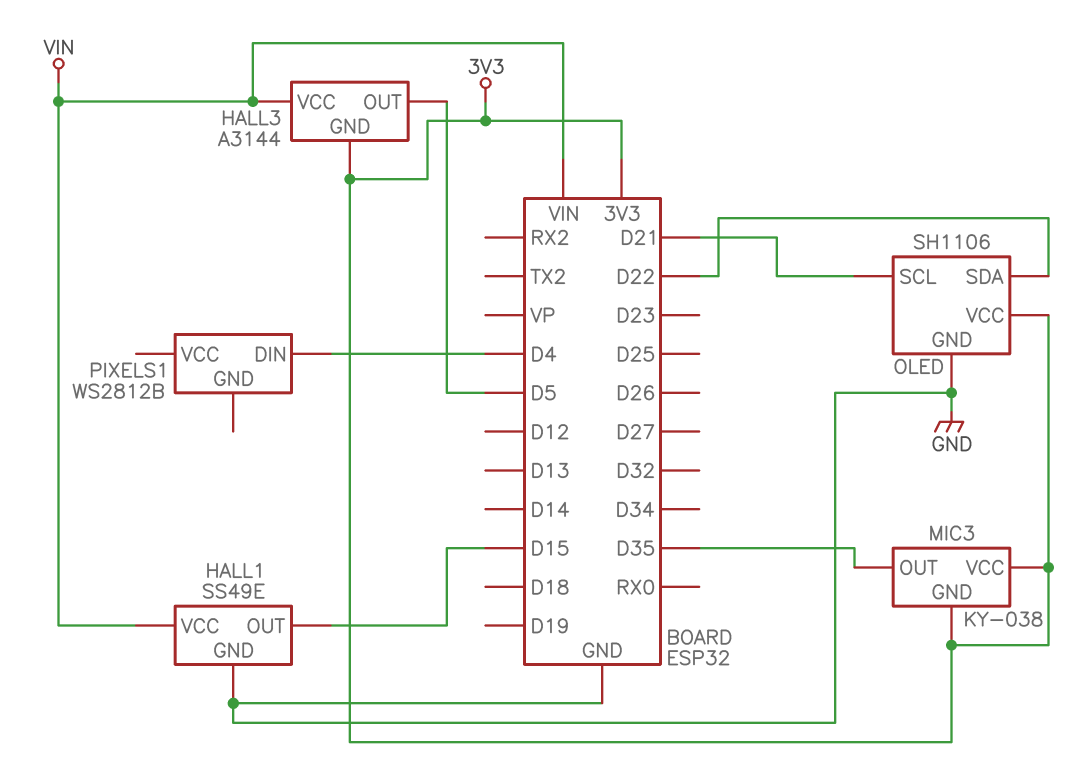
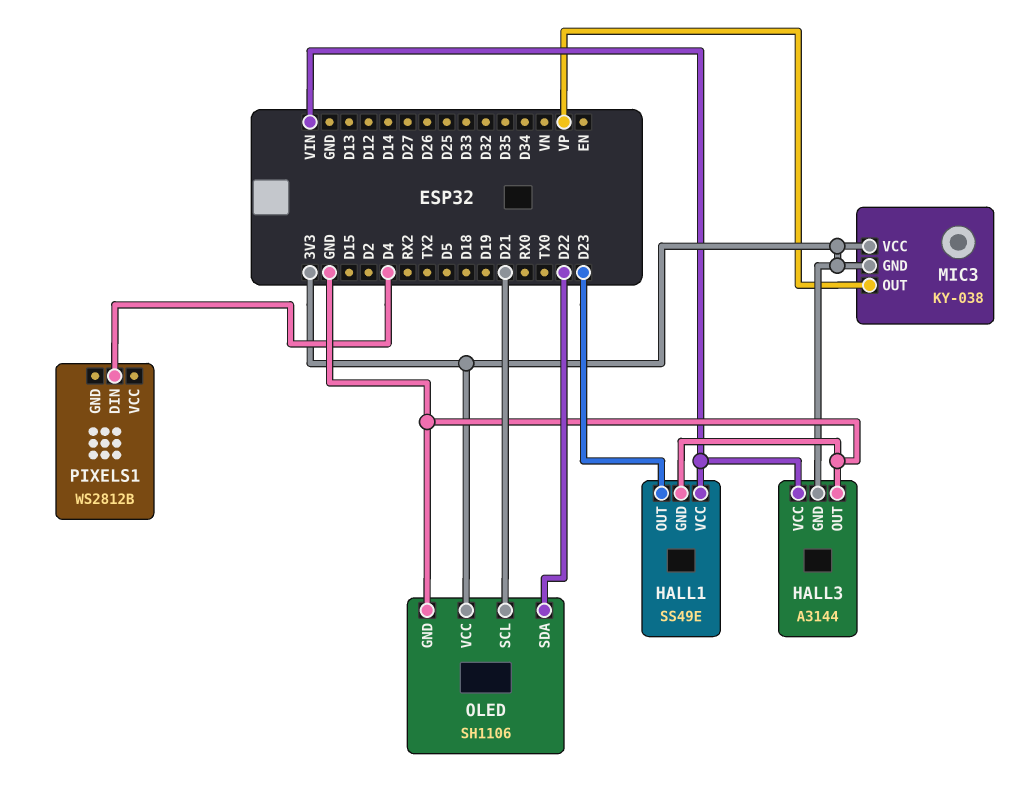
HALL1 pin OUT: D15 -> D23
HALL3 pin OUT: D5 -> GND
MIC3 pin OUT: D35 -> VP

